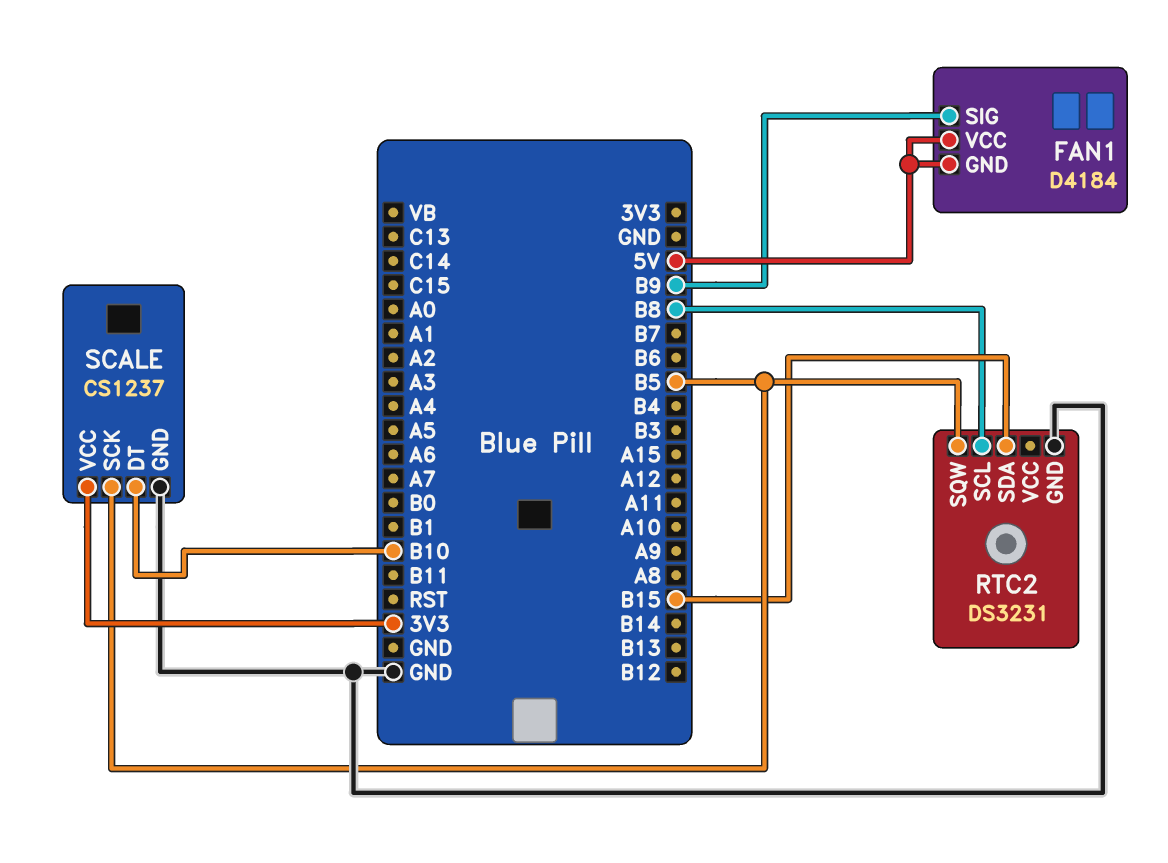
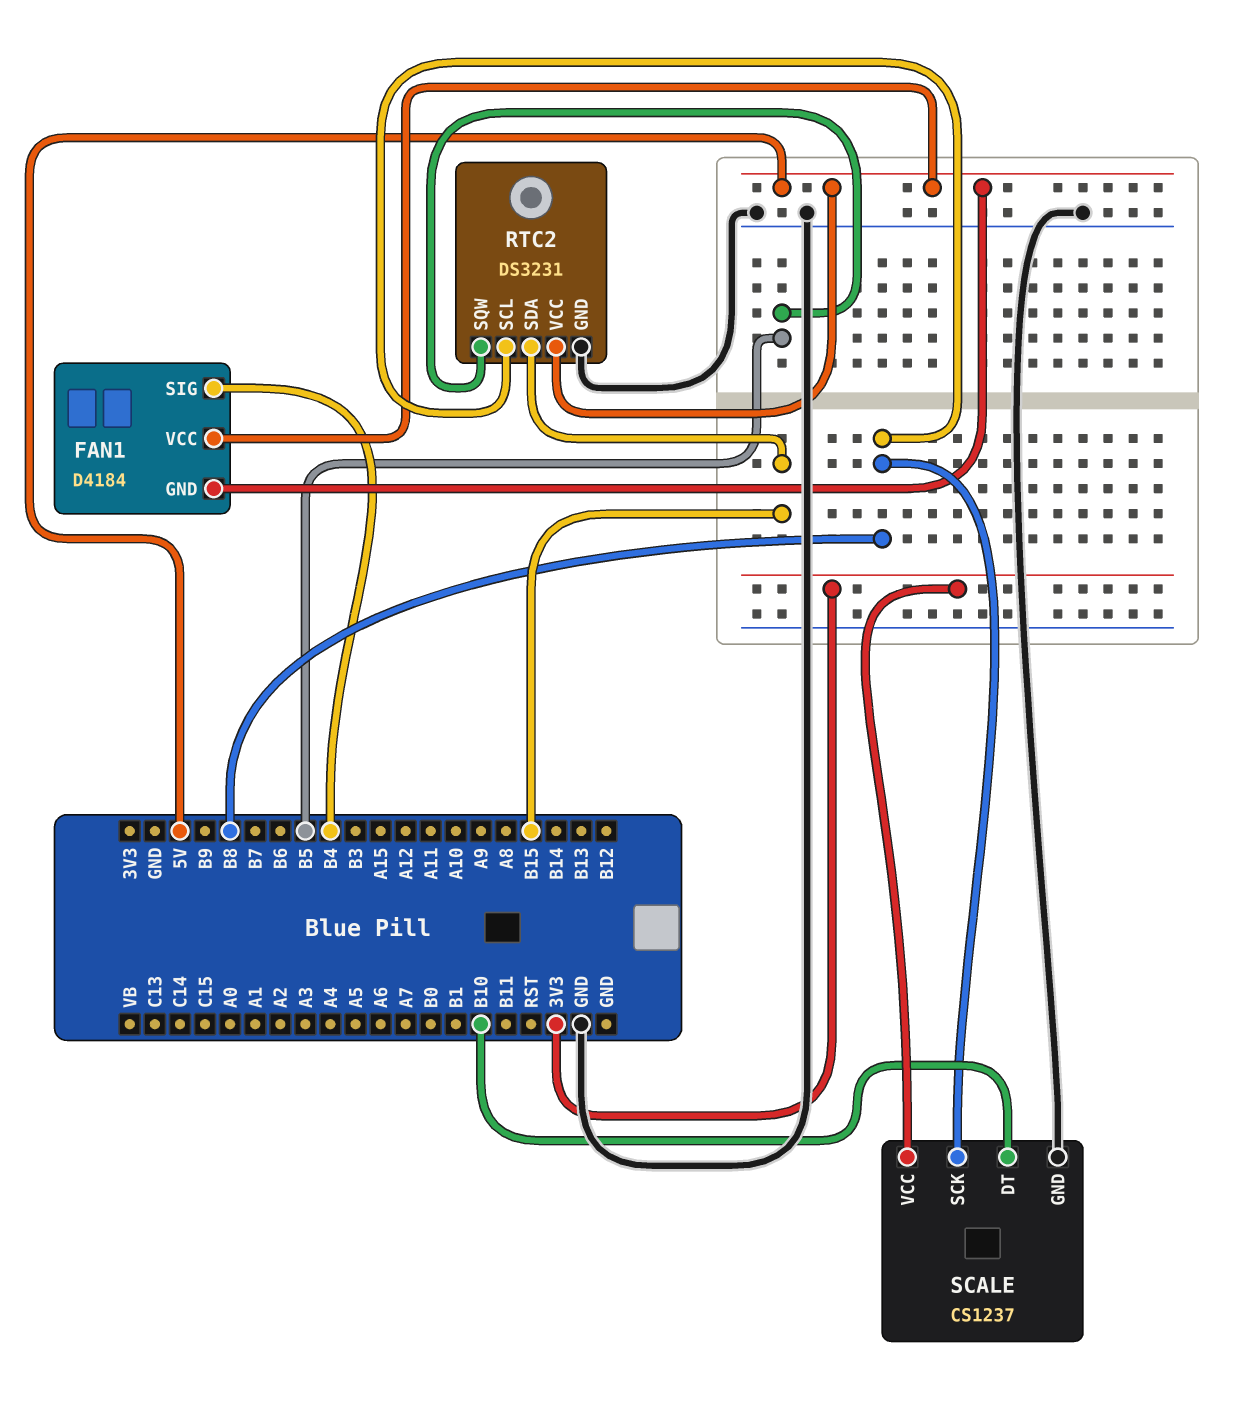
FAN1 pin SIG: B9 -> B4
RTC2 pin VCC: none -> 5V
SCALE pin SCK: B5 -> B8

